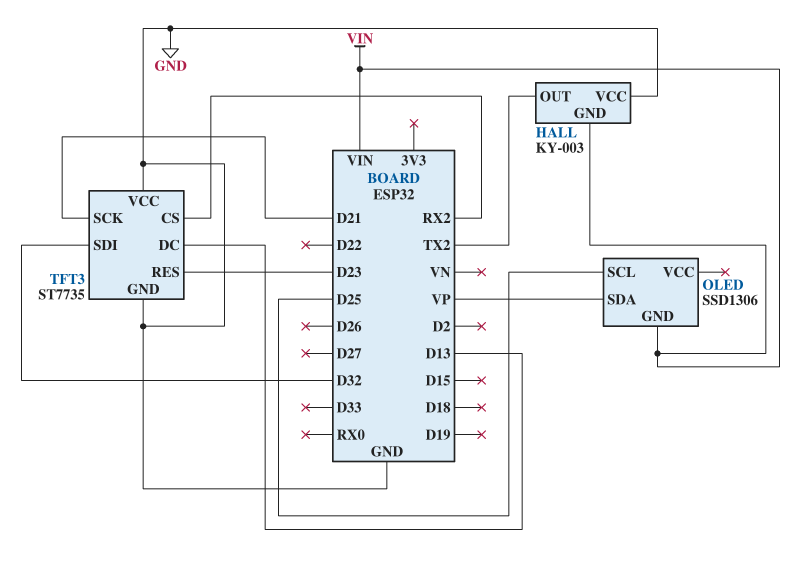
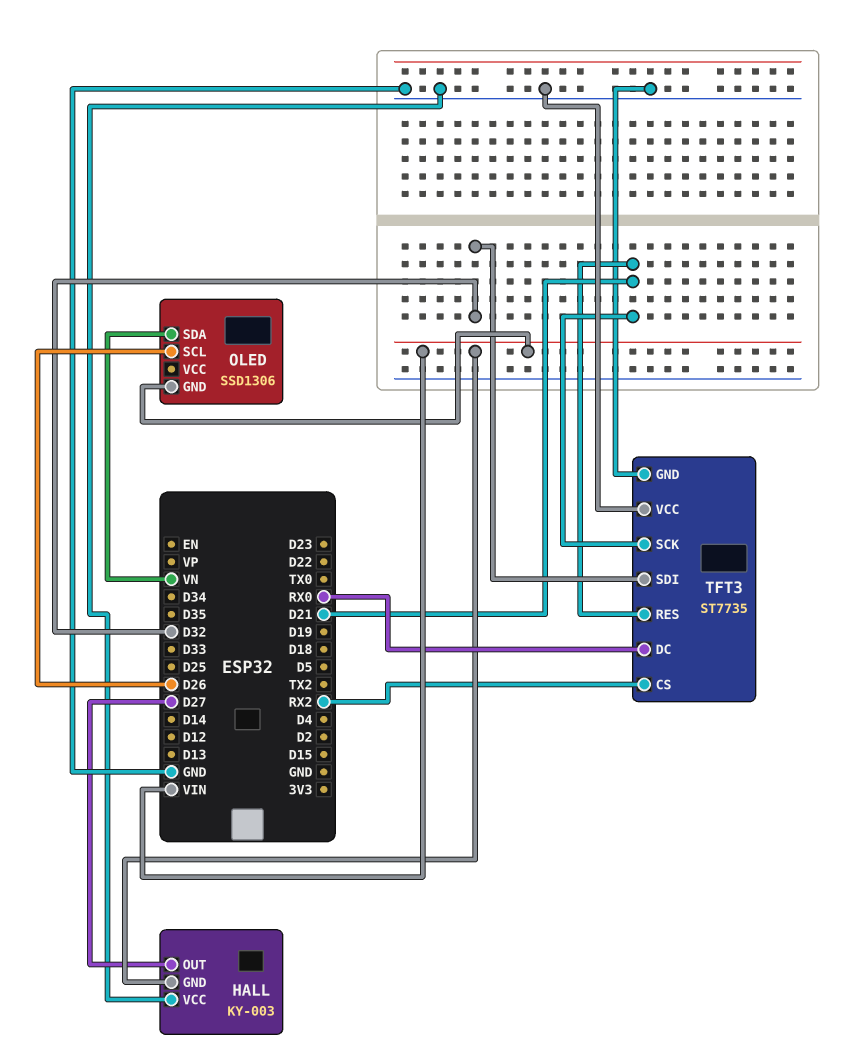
HALL pin OUT: TX2 -> D27
OLED pin SCL: D25 -> D26
OLED pin SDA: VP -> VN
TFT3 pin DC: D13 -> RX0
TFT3 pin RES: D23 -> D21

